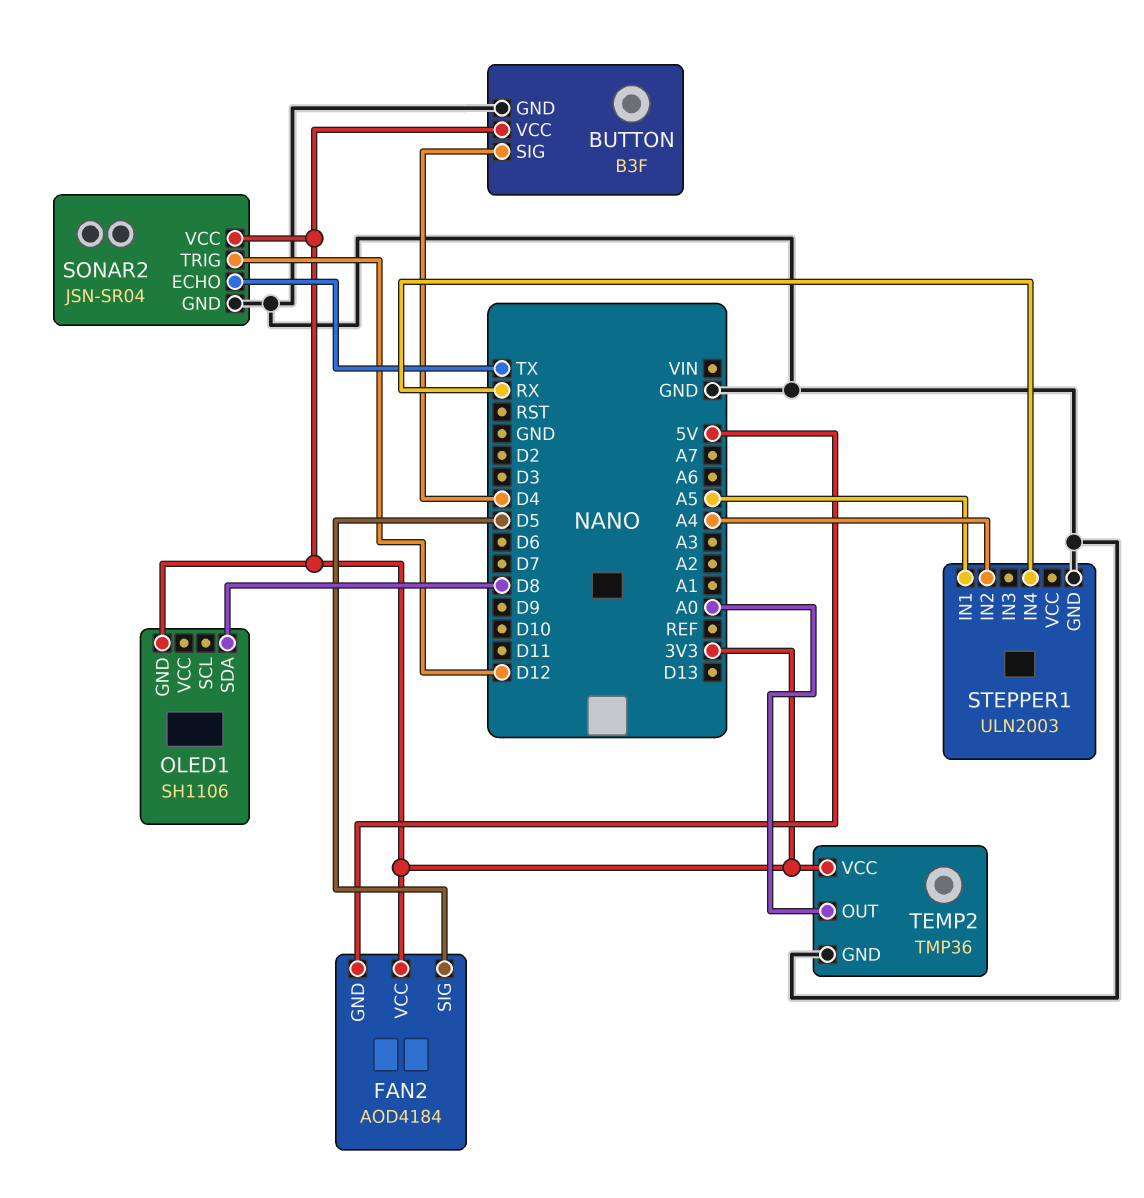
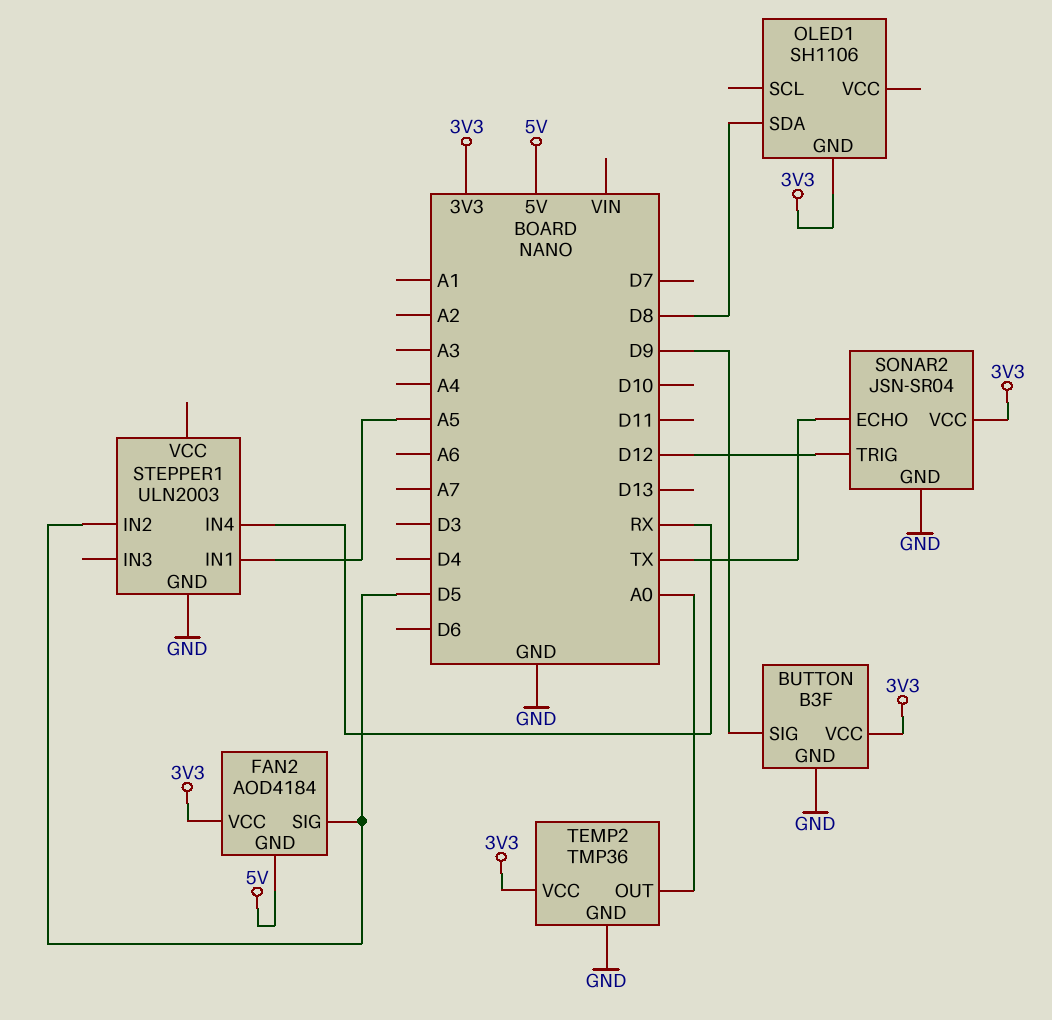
BUTTON pin SIG: D4 -> D9
STEPPER1 pin IN2: A4 -> D5

